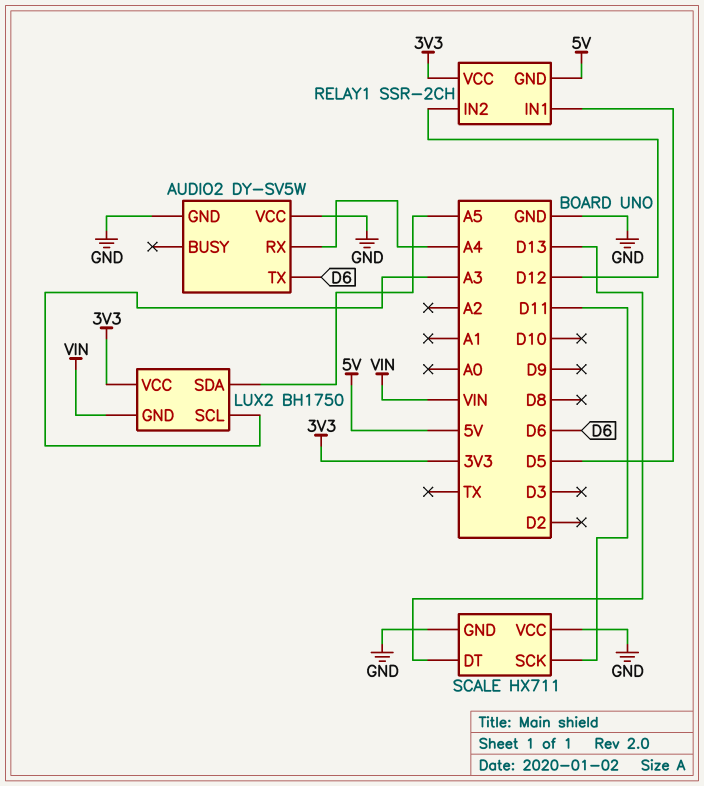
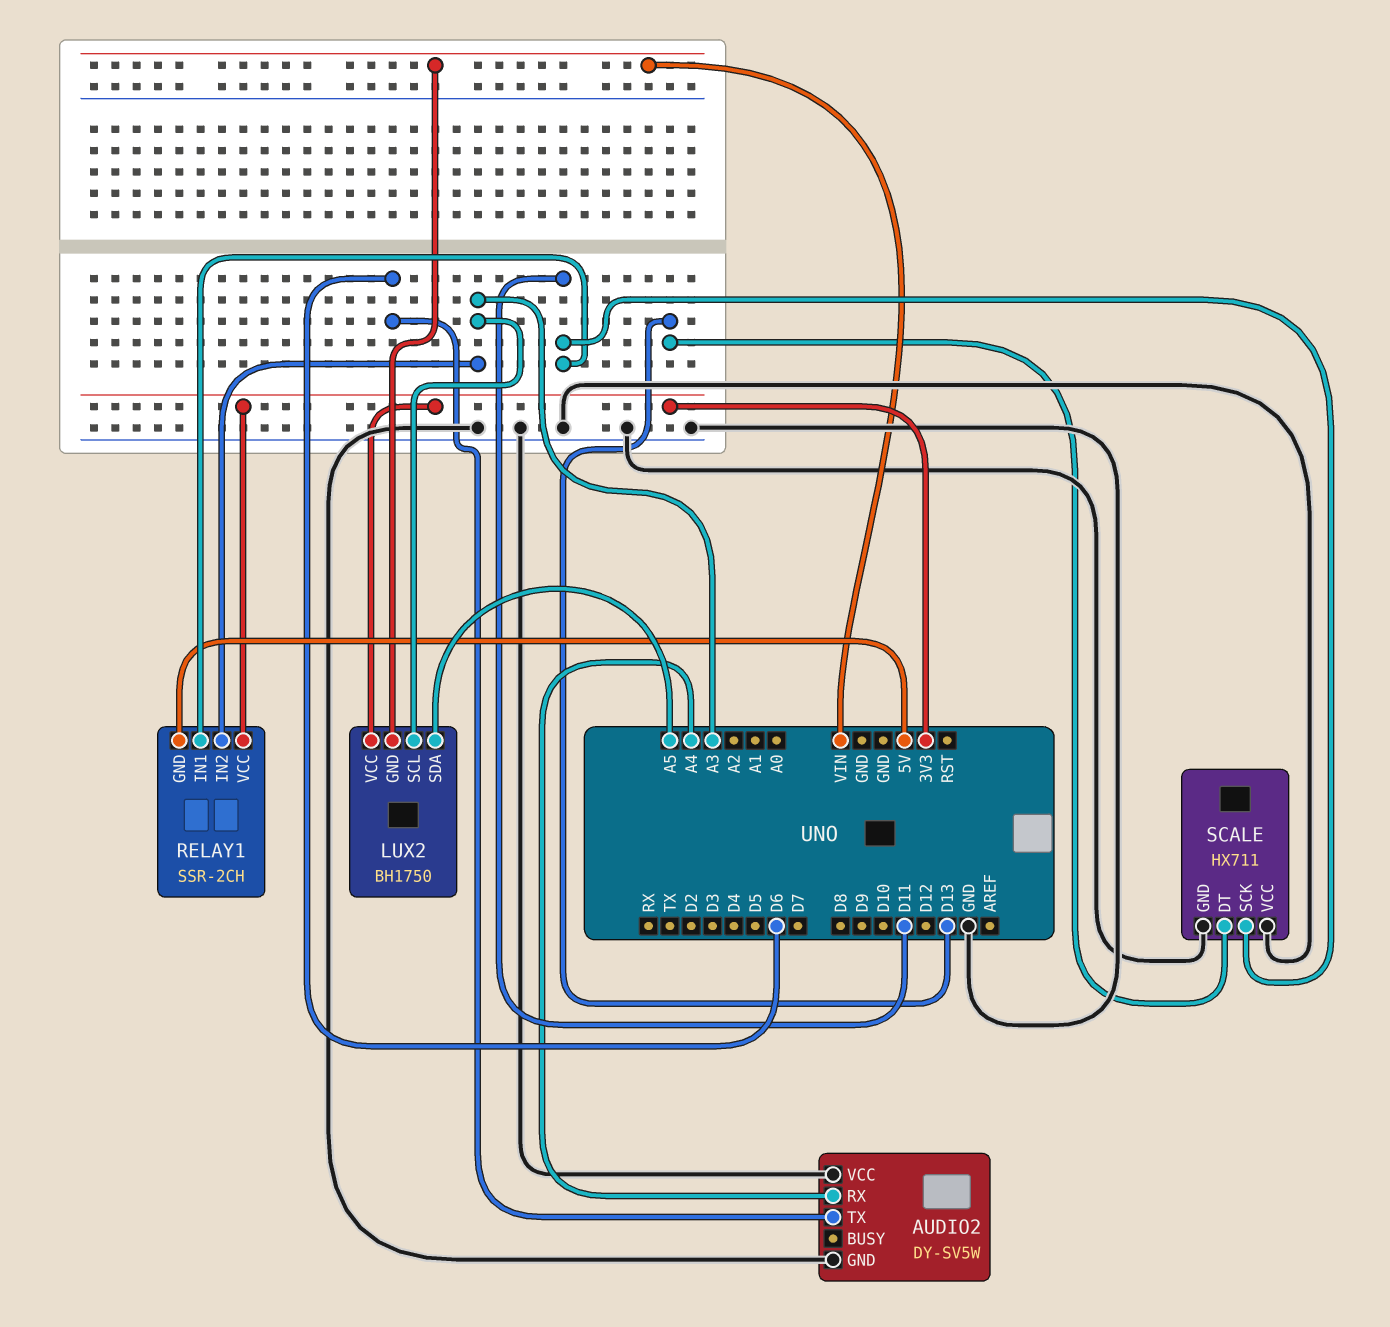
RELAY1 pin IN1: D5 -> D11
RELAY1 pin IN2: D12 -> A3

